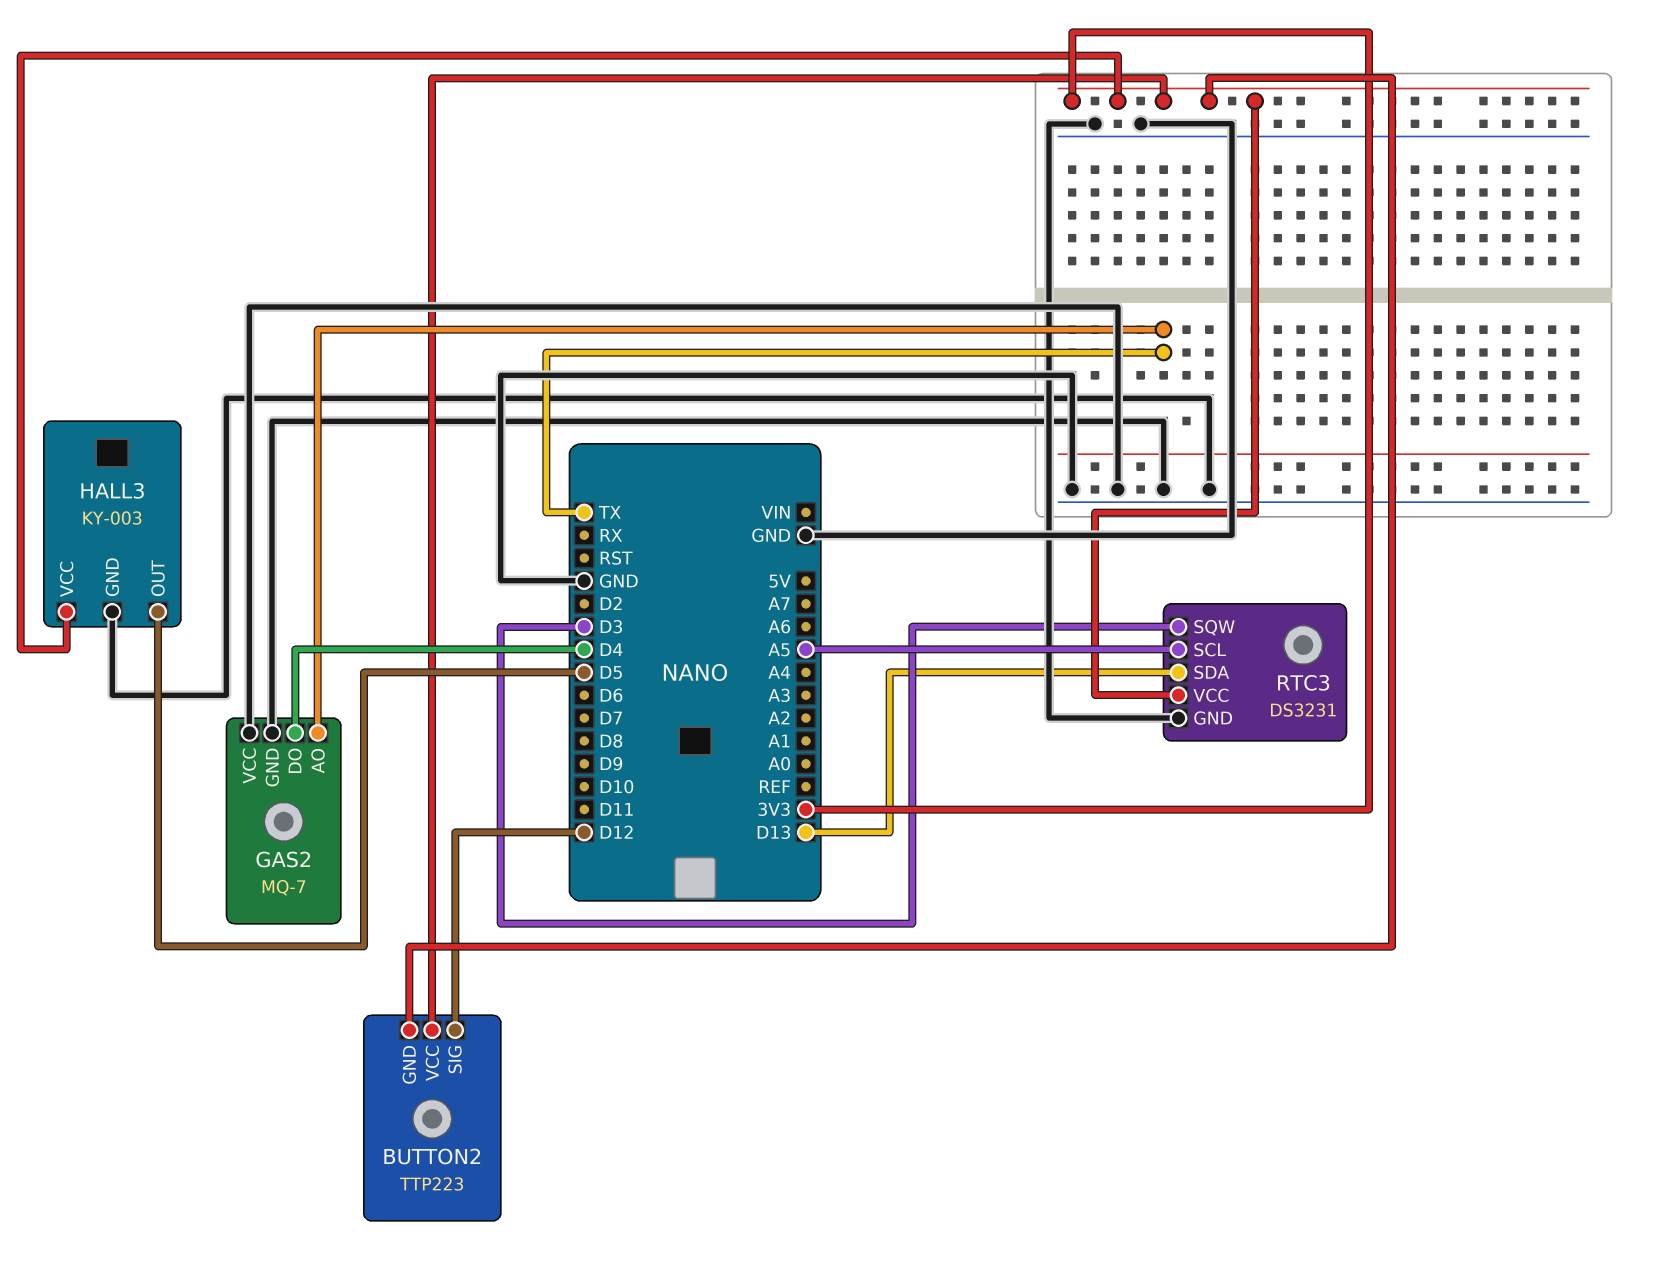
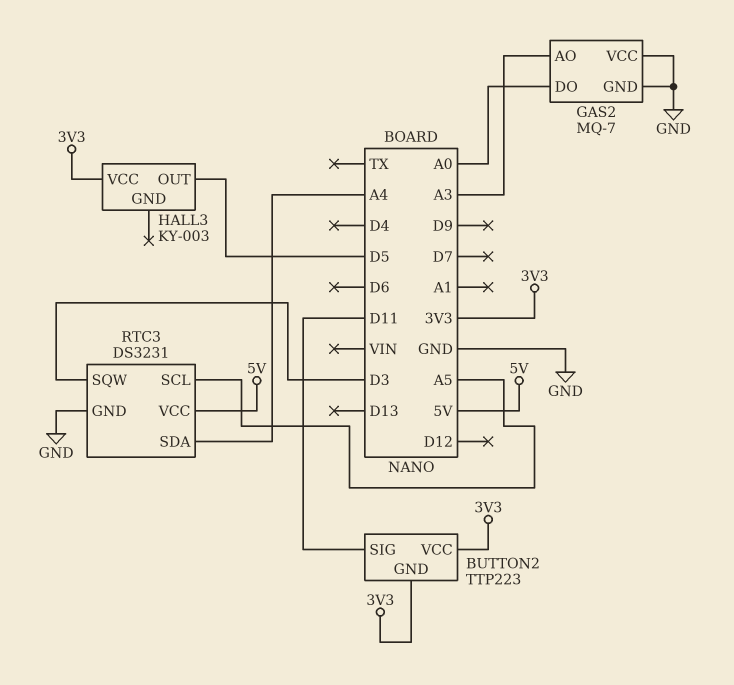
BUTTON2 pin SIG: D12 -> D11
GAS2 pin AO: TX -> A3
GAS2 pin DO: D4 -> A0
HALL3 pin GND: GND -> none
RTC3 pin SDA: D13 -> A4
RTC3 pin VCC: 3V3 -> 5V

